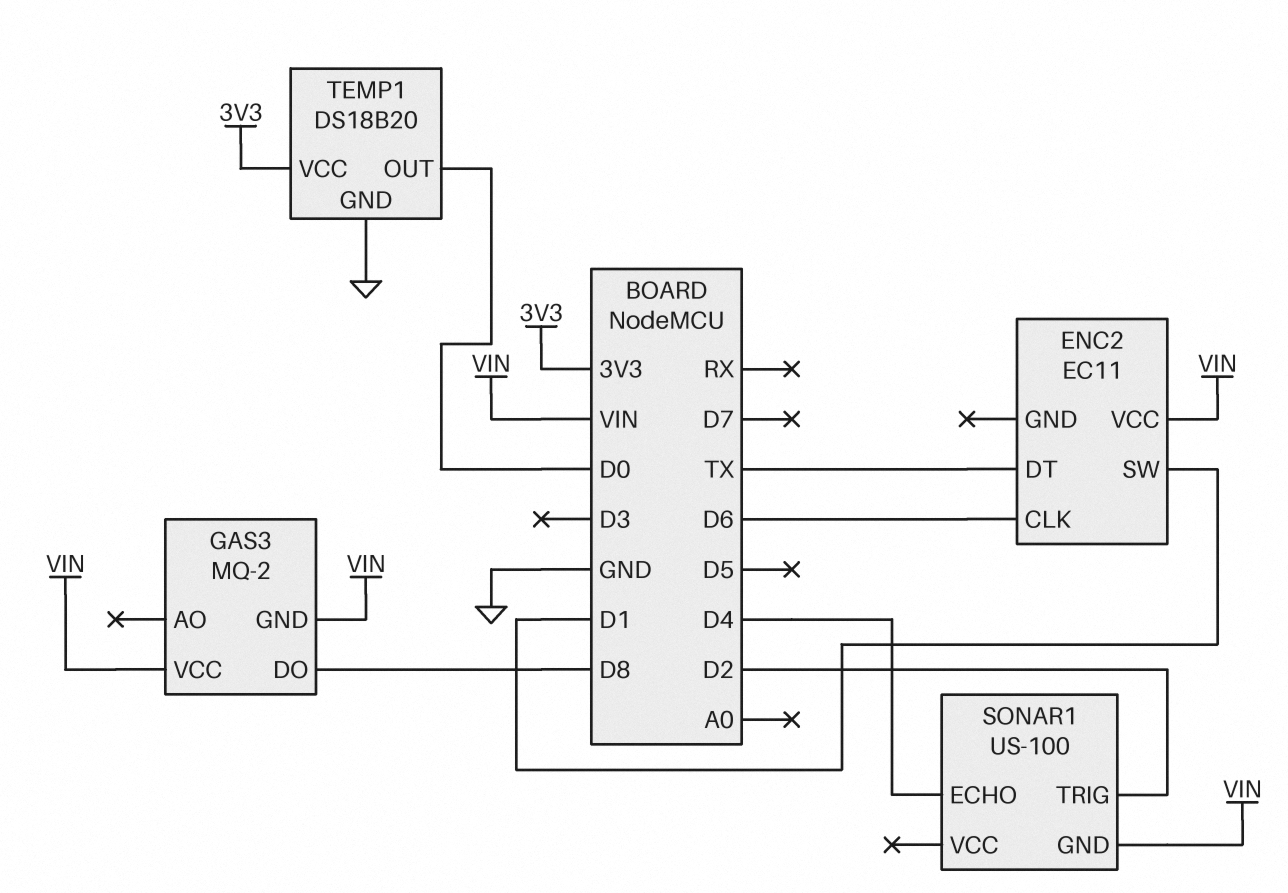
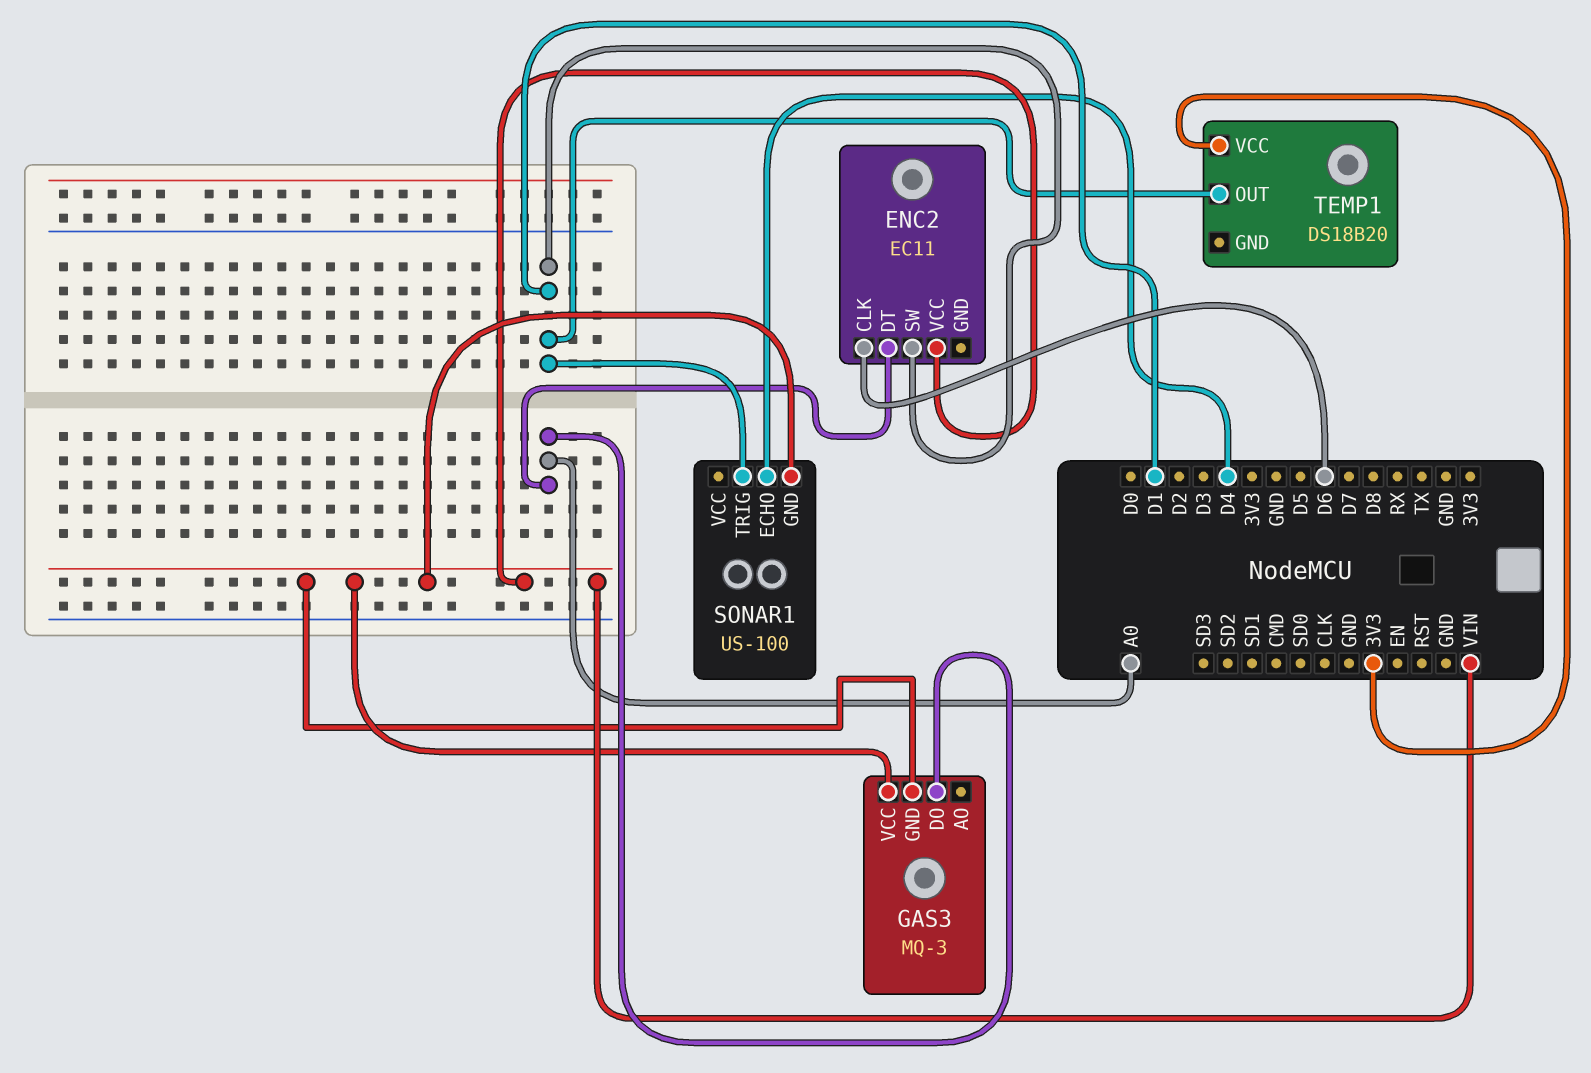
ENC2 pin DT: TX -> A0
GAS3: MQ-2 -> MQ-3
GAS3 pin DO: D8 -> A0
SONAR1 pin TRIG: D2 -> D1
TEMP1 pin GND: GND -> none
TEMP1 pin OUT: D0 -> D1

